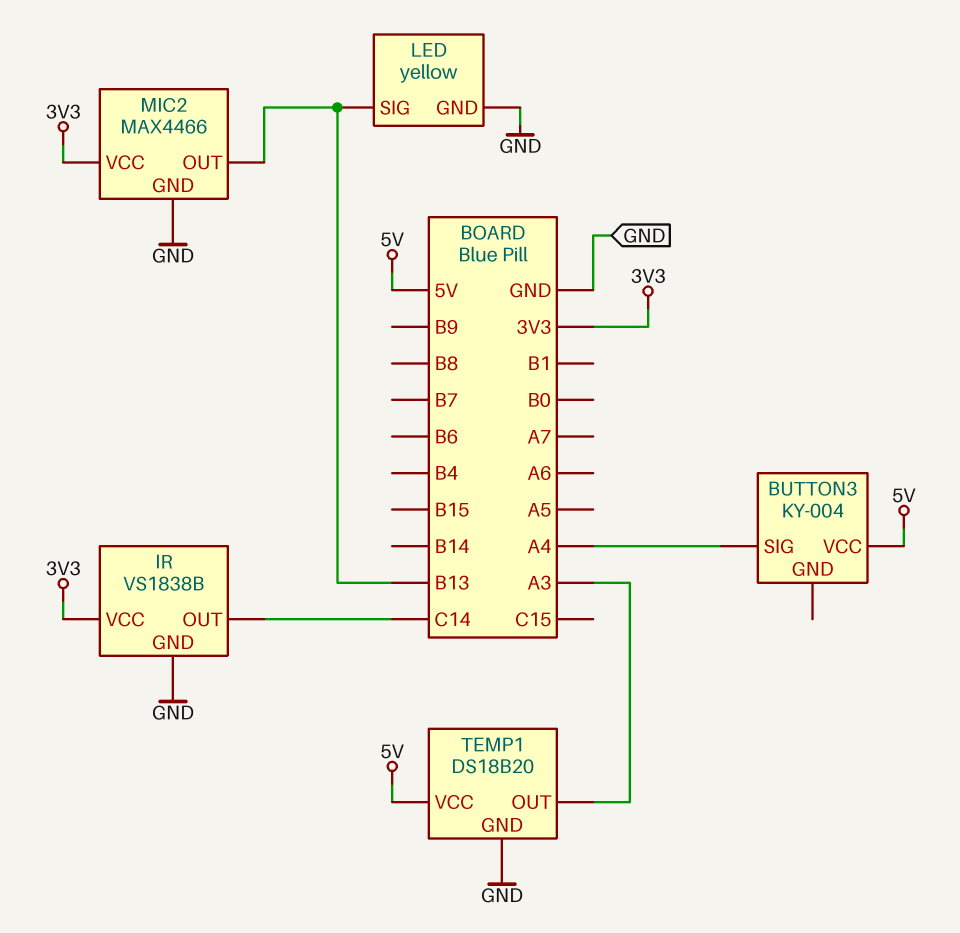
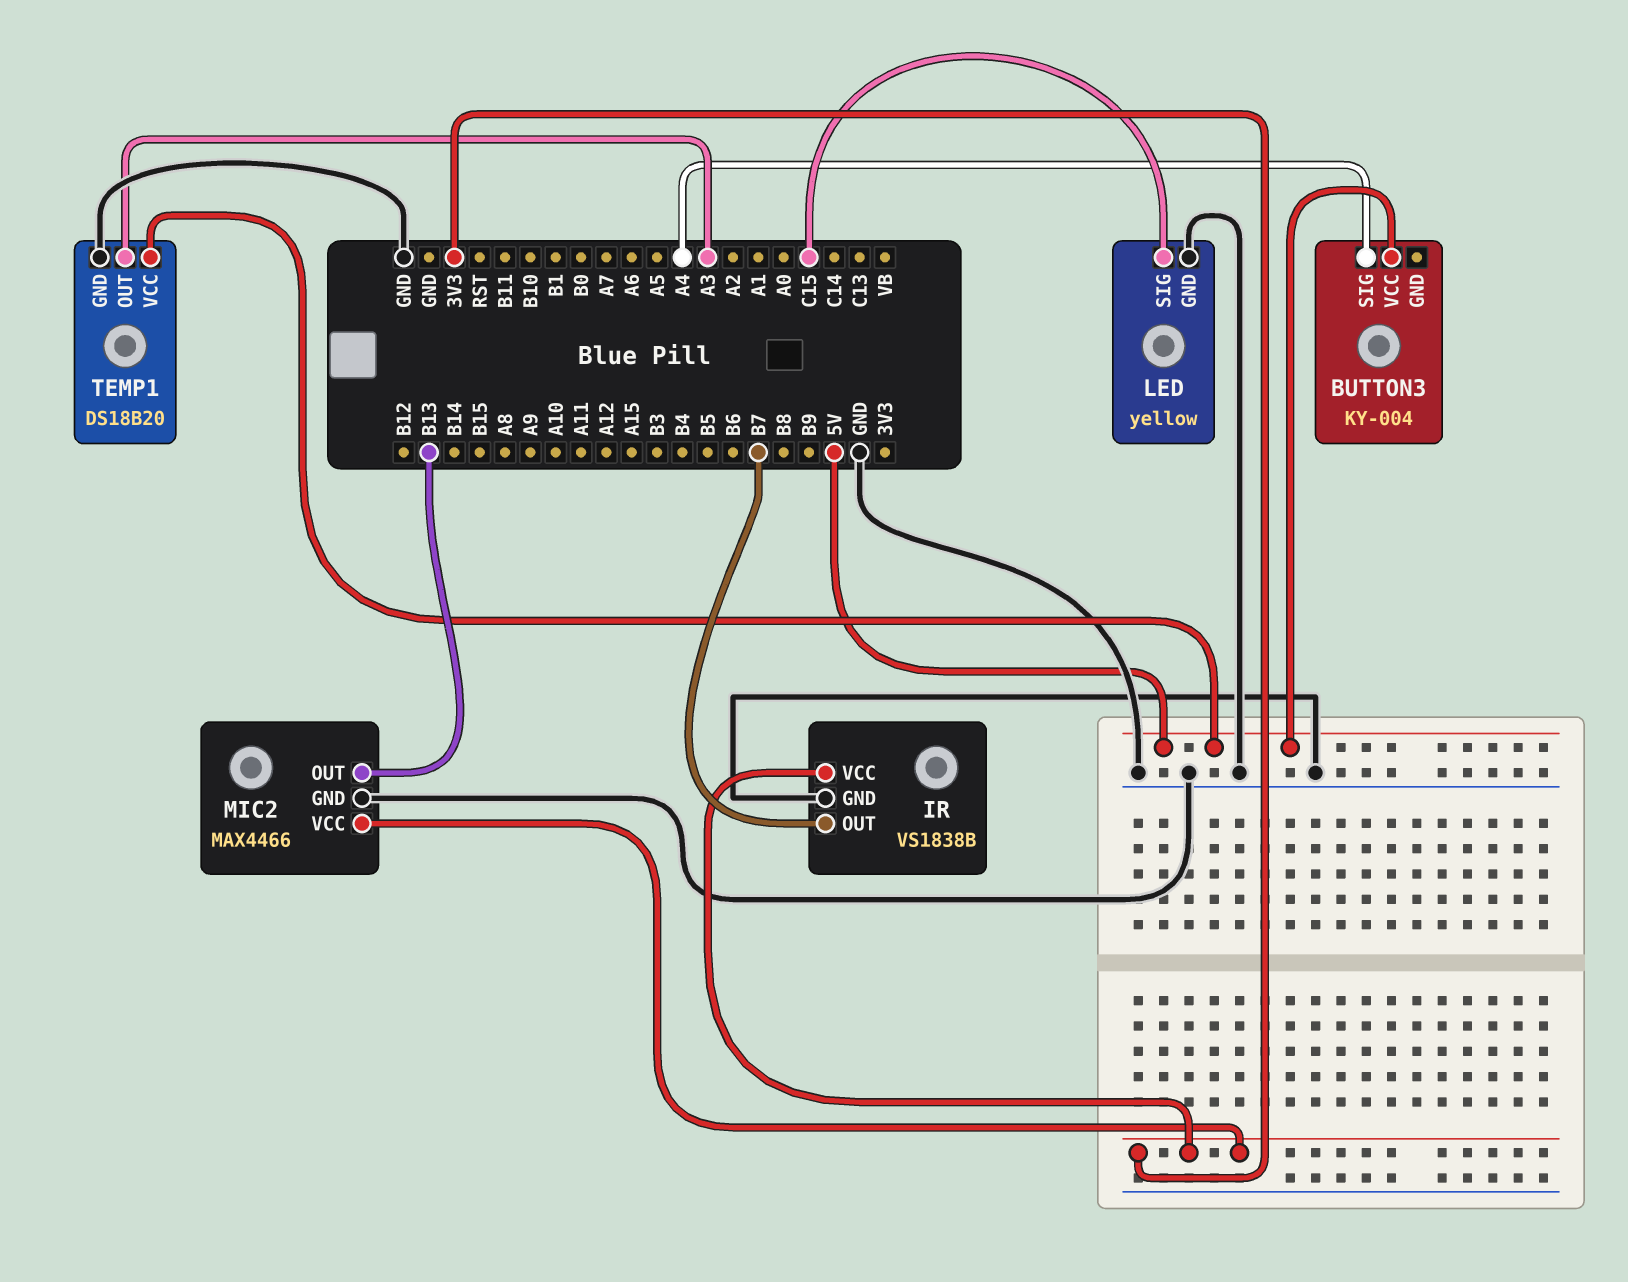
IR pin OUT: C14 -> B7
LED pin SIG: B13 -> C15

